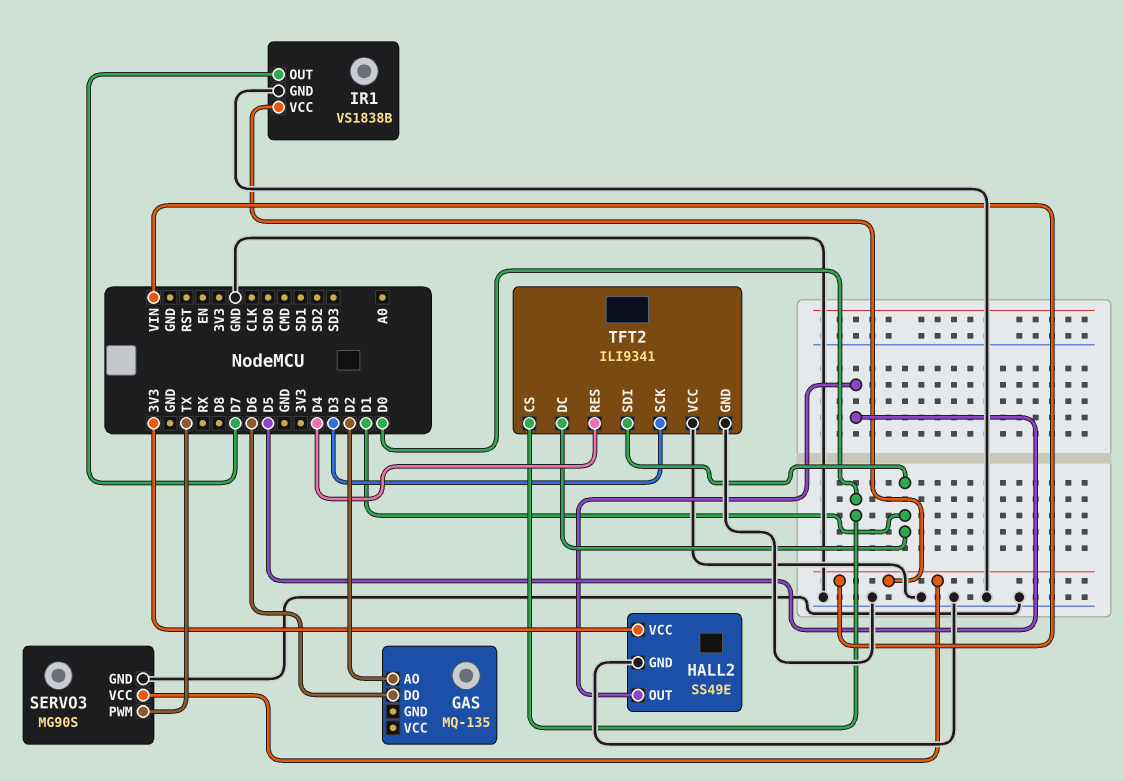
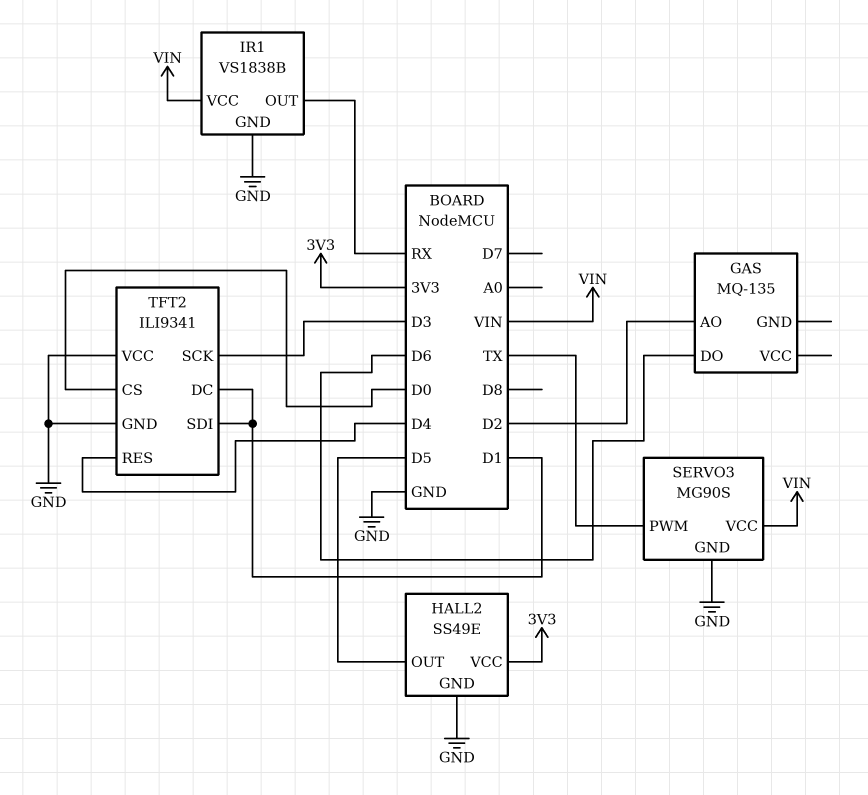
IR1 pin OUT: D7 -> RX

